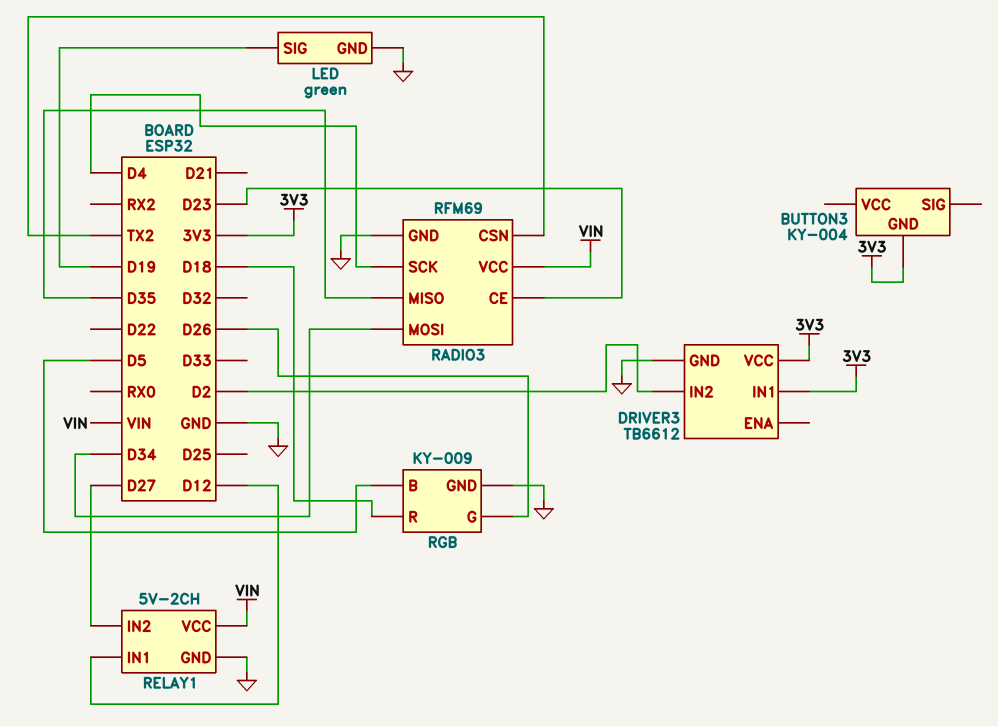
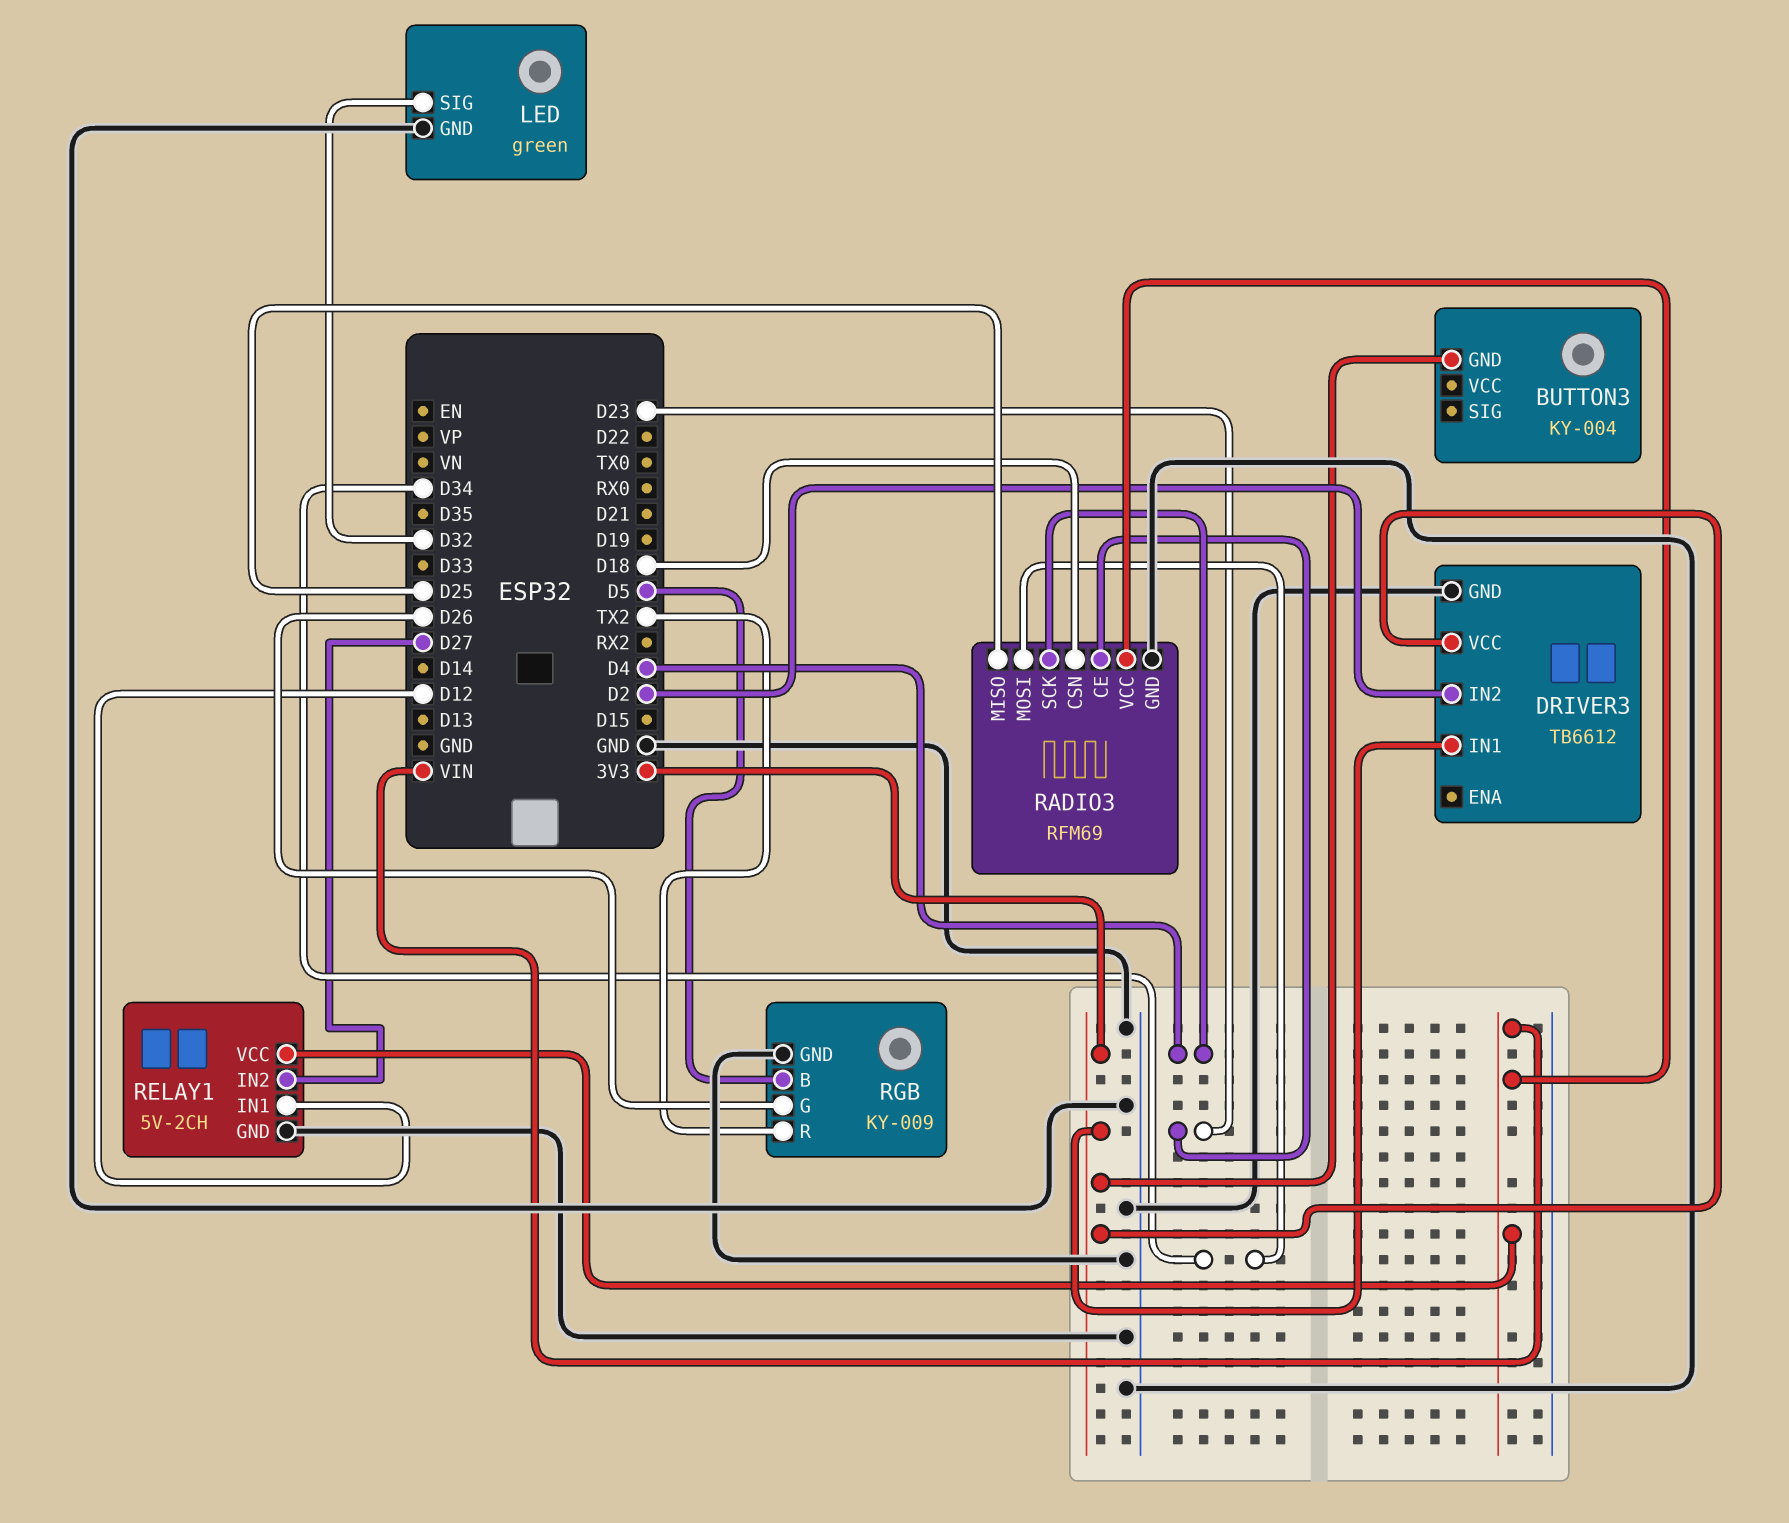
LED pin SIG: D19 -> D32
RADIO3 pin CSN: TX2 -> D18
RADIO3 pin MISO: D35 -> D25
RGB pin R: D18 -> TX2

